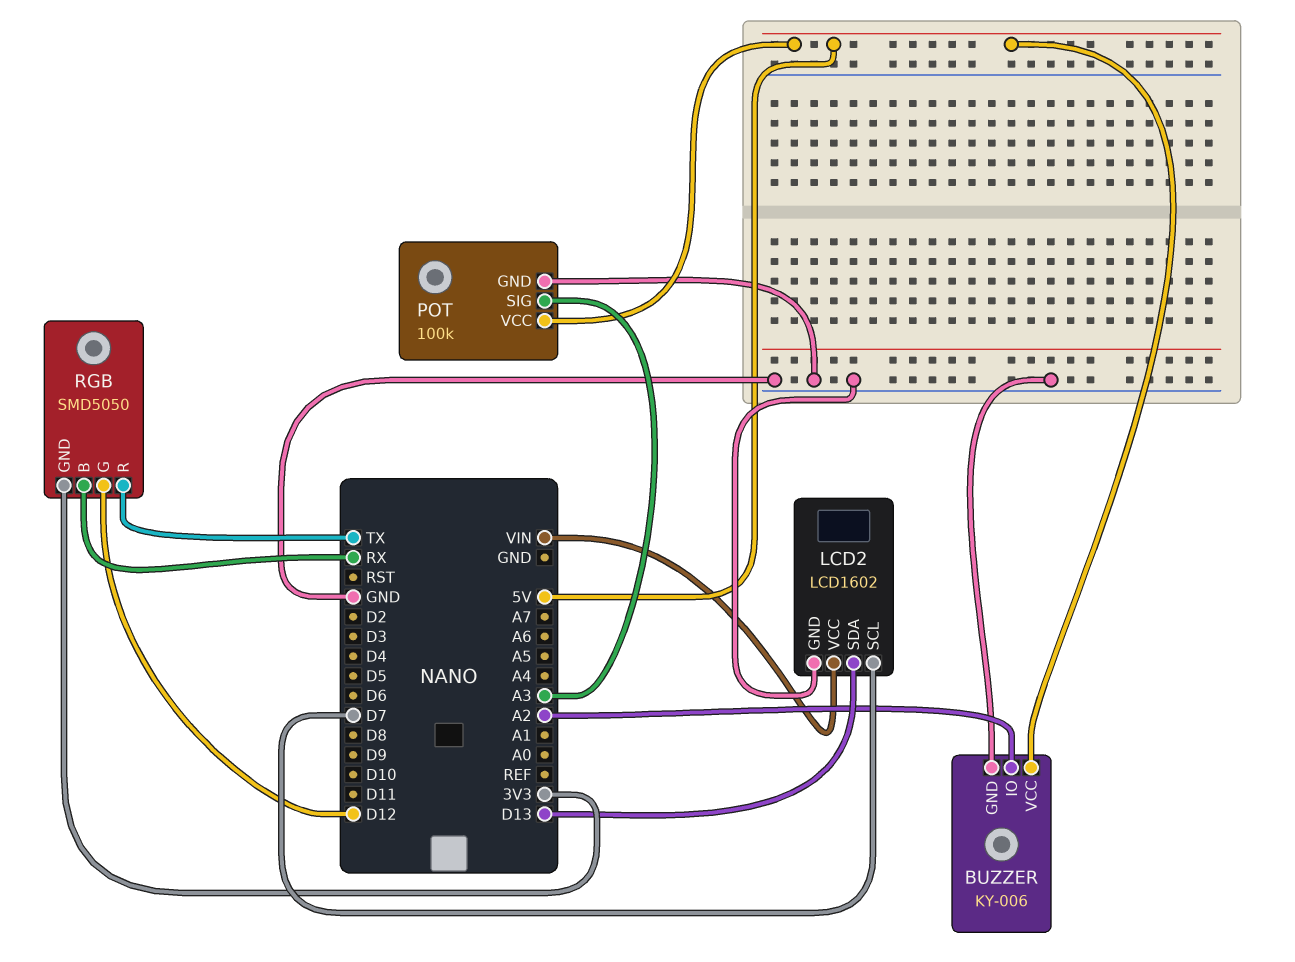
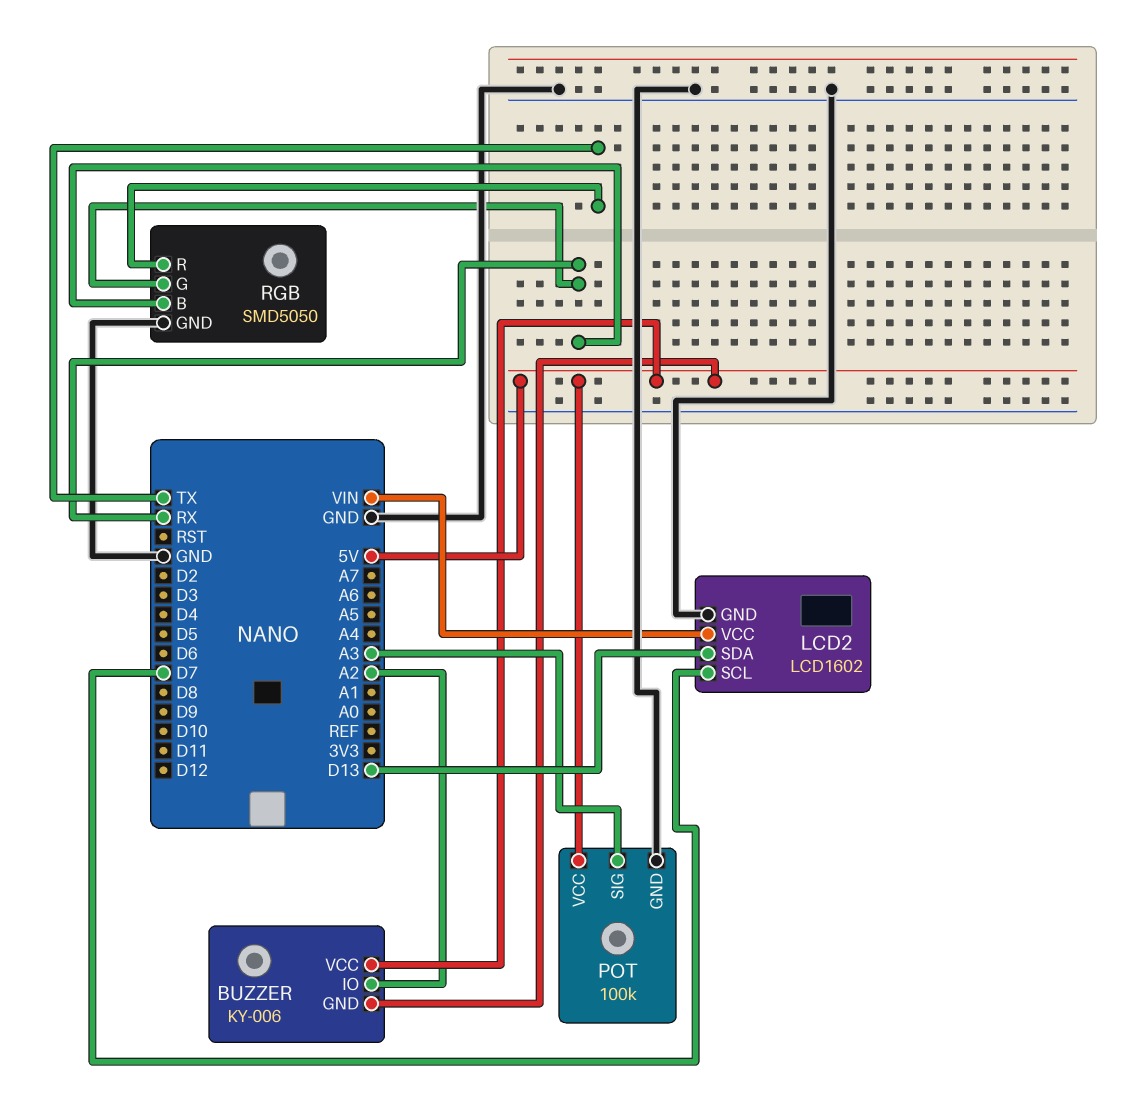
BUZZER pin GND: GND -> 5V
RGB pin G: D12 -> RX
RGB pin GND: 3V3 -> GND

